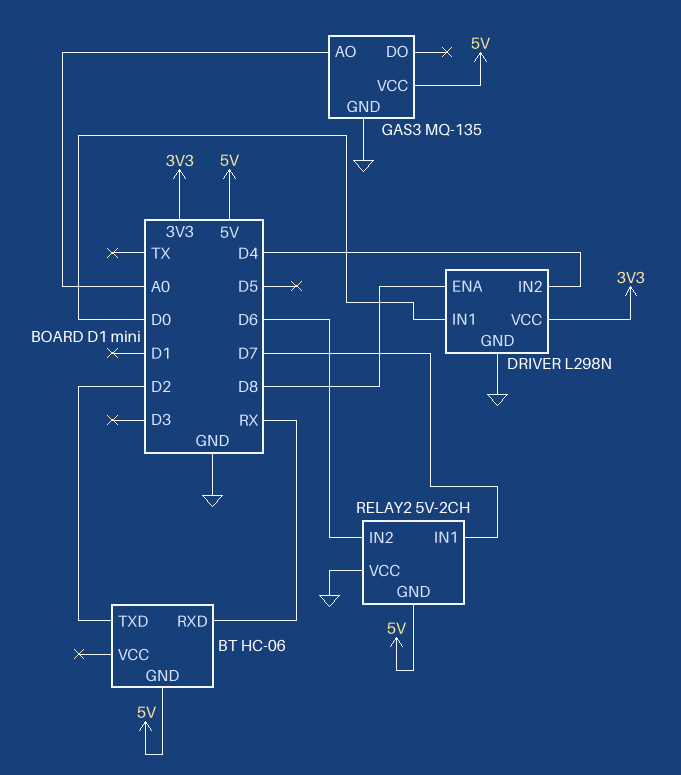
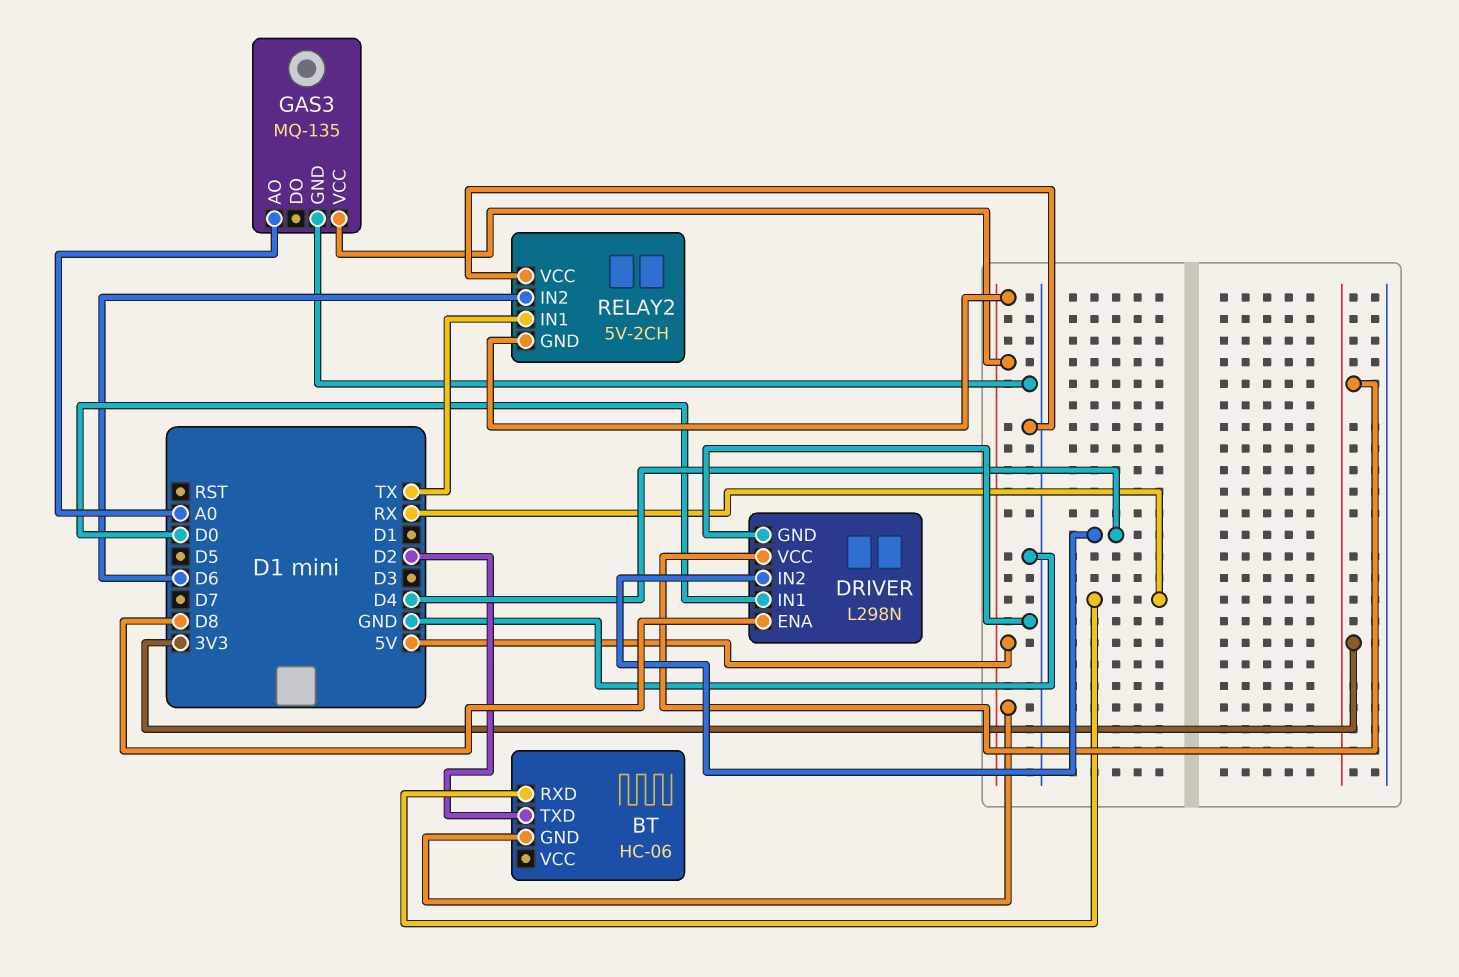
RELAY2 pin IN1: D7 -> TX

